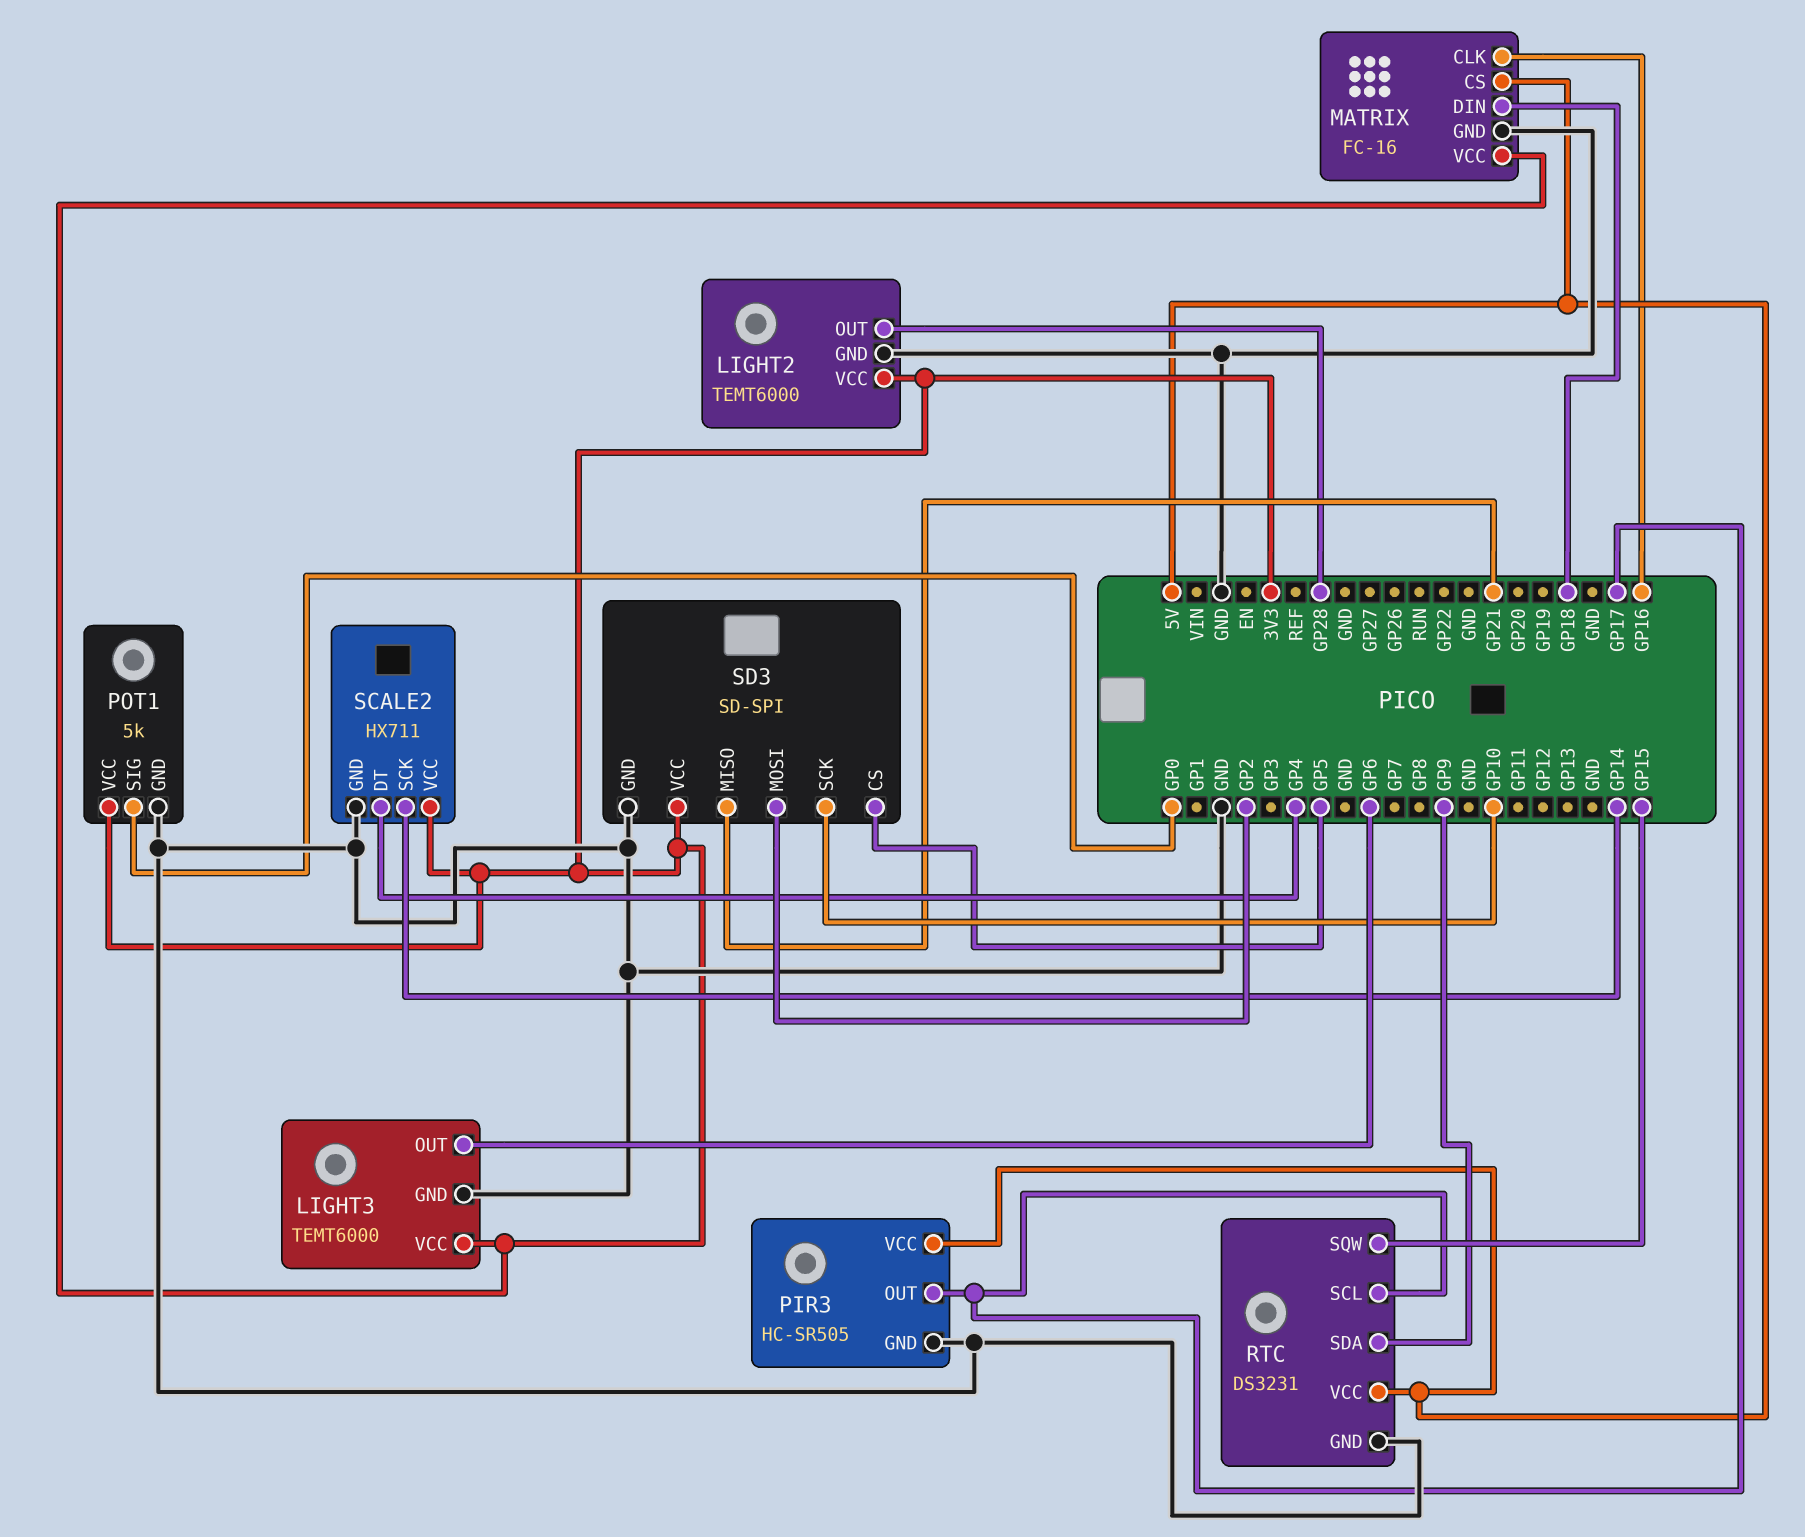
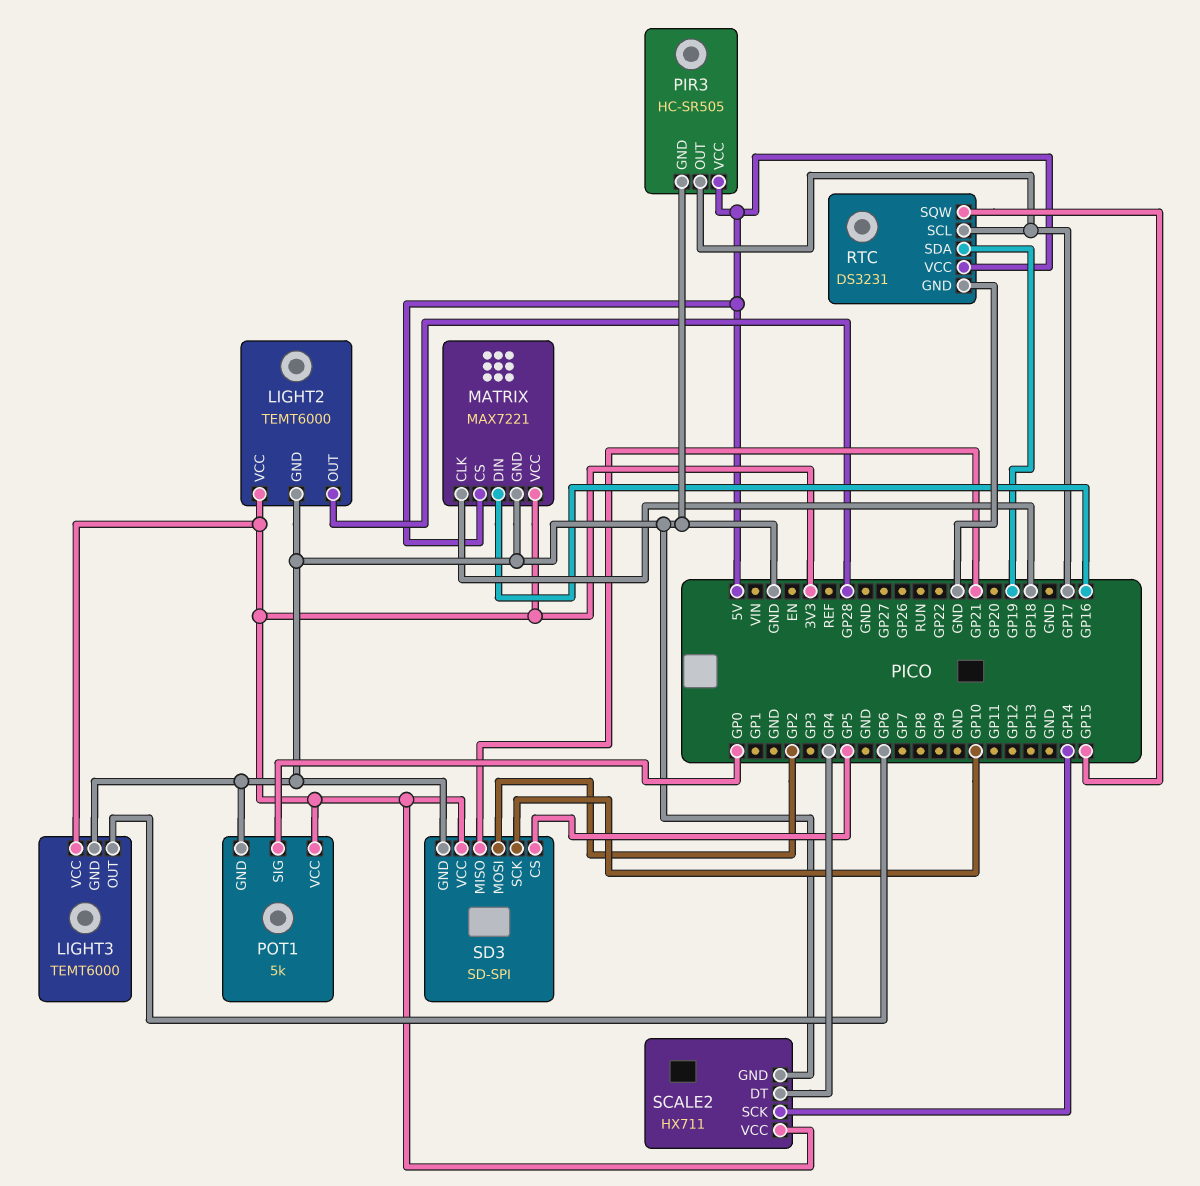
MATRIX: FC-16 -> MAX7221
MATRIX pin CLK: GP16 -> GP18
MATRIX pin DIN: GP18 -> GP16
RTC pin SDA: GP9 -> GP19

